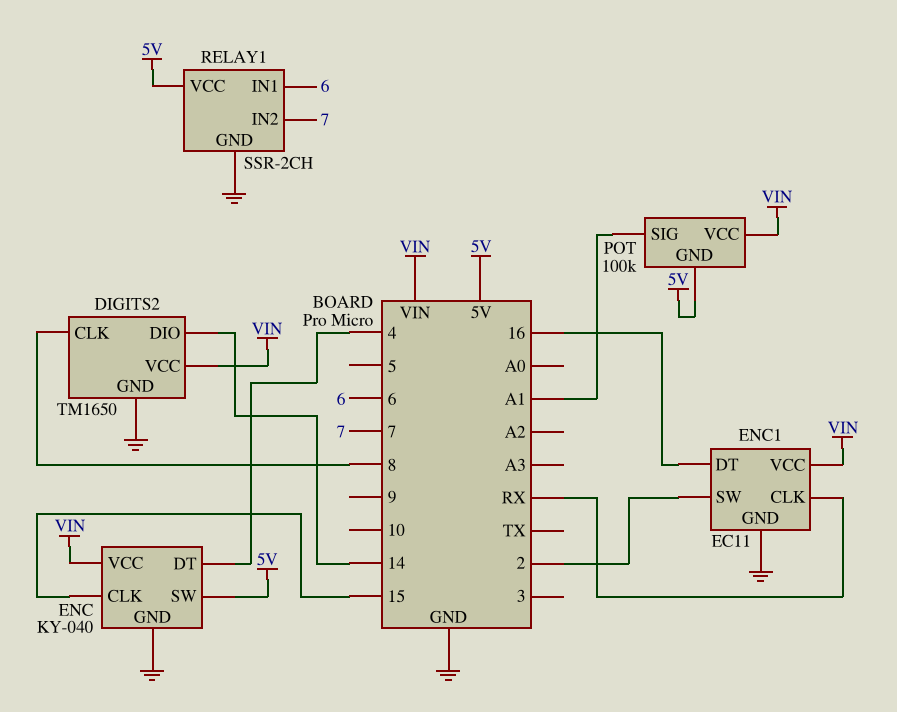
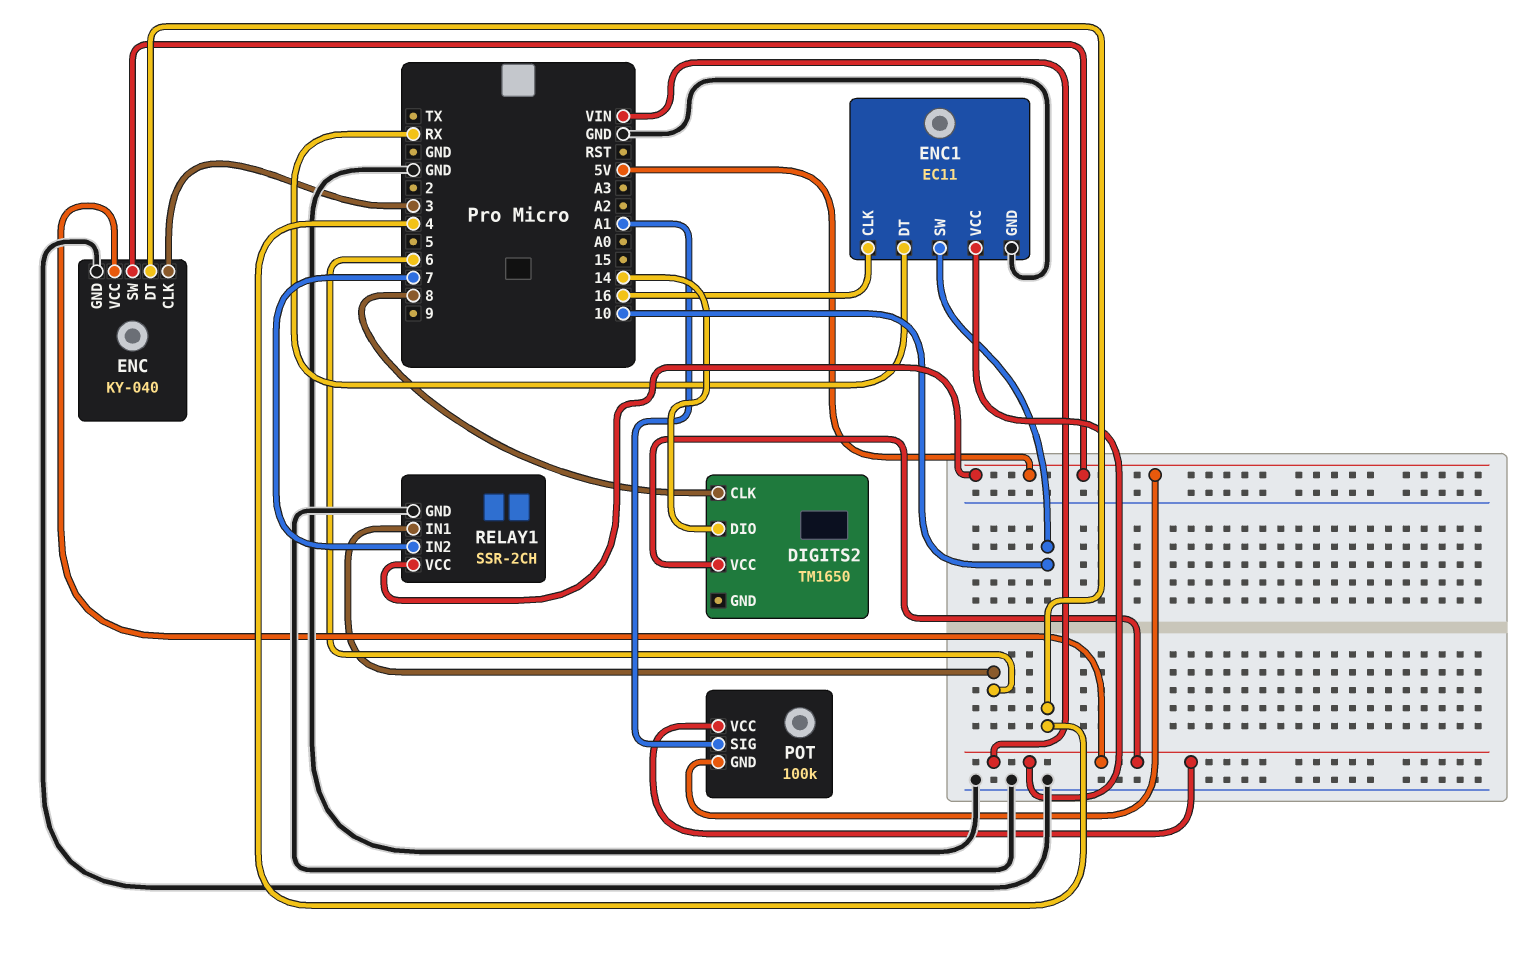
DIGITS2 pin GND: GND -> none
ENC pin CLK: 15 -> 3
ENC1 pin CLK: RX -> 16
ENC1 pin DT: 16 -> RX
ENC1 pin SW: 2 -> 10

